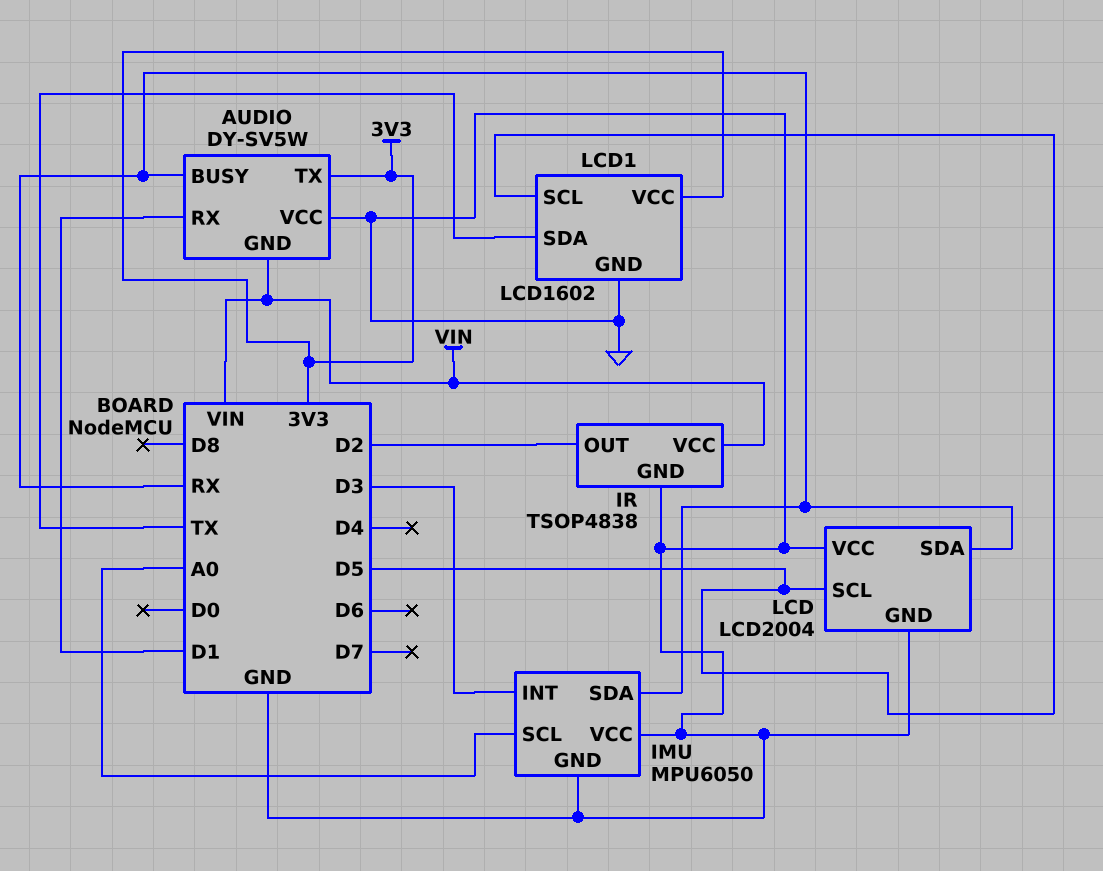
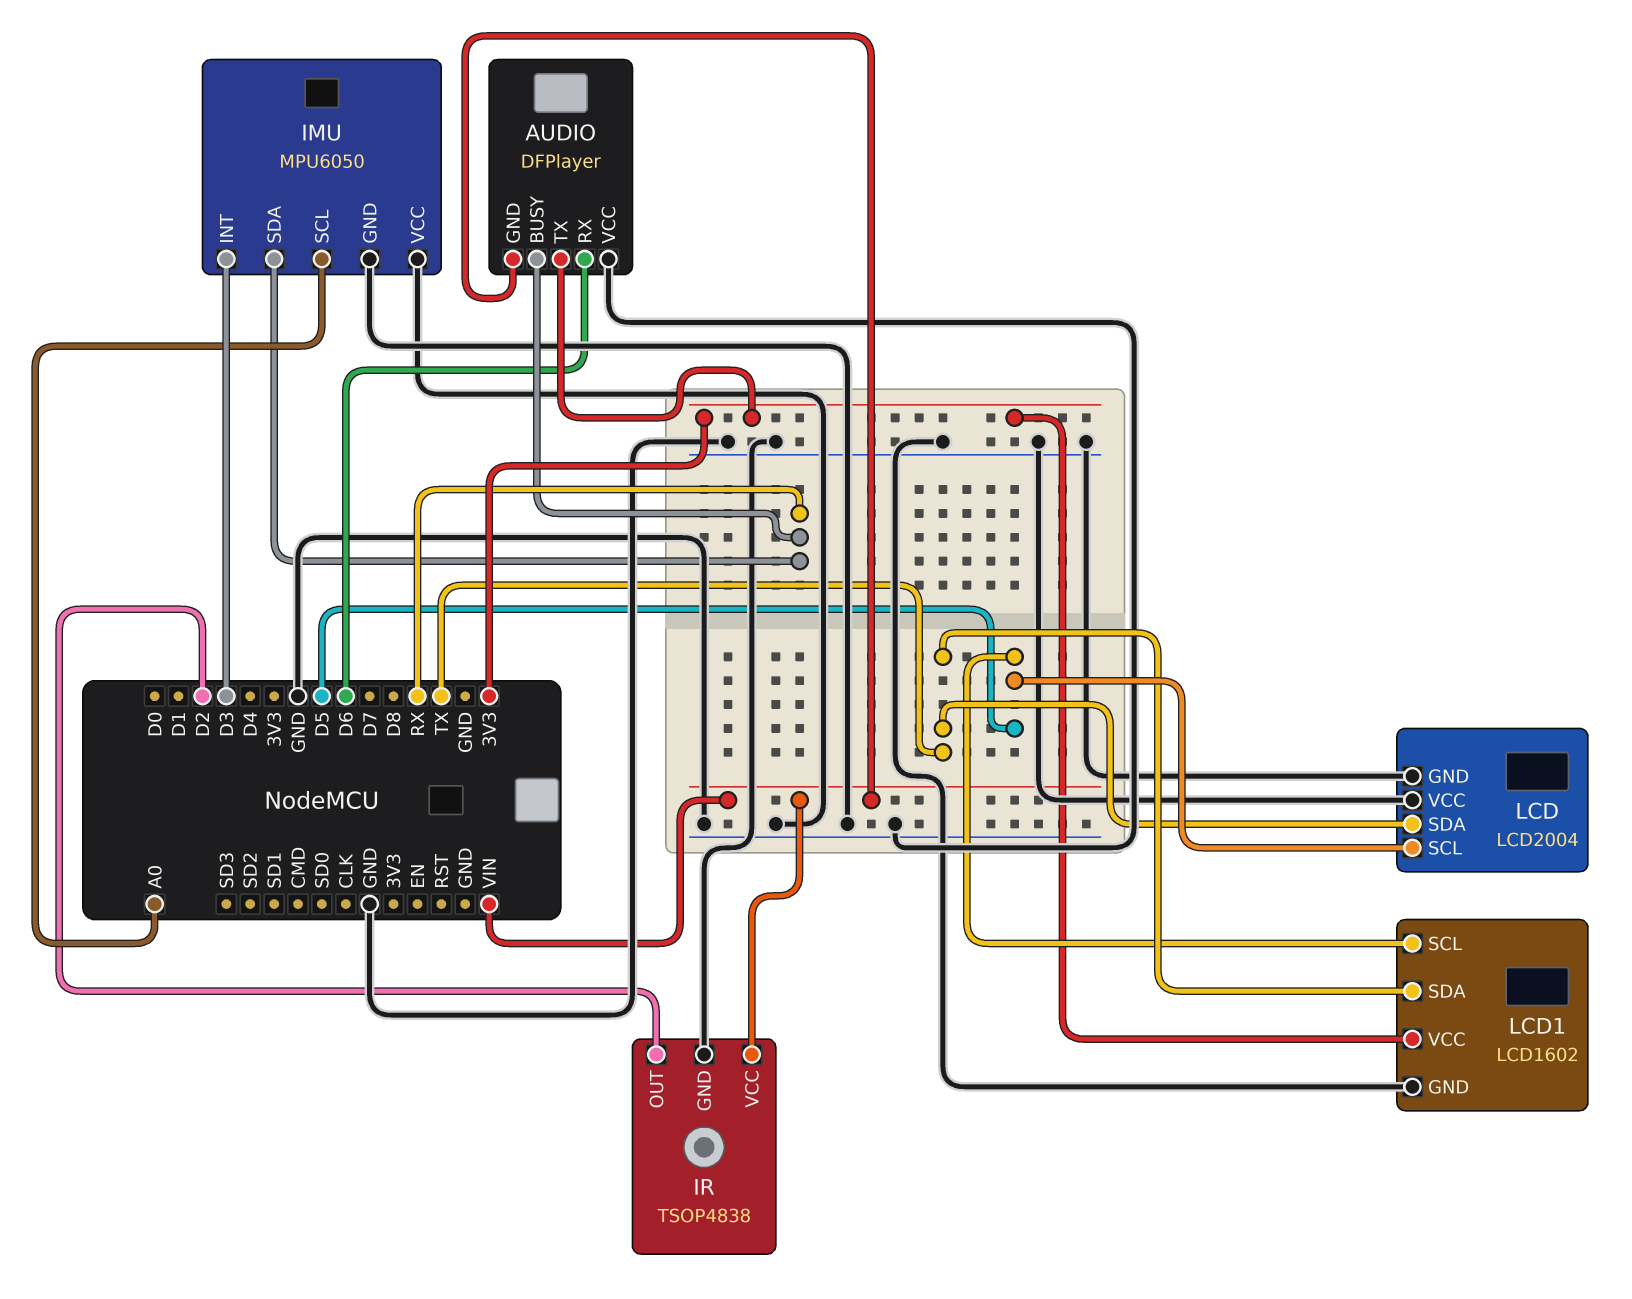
AUDIO: DY-SV5W -> DFPlayer
AUDIO pin RX: D1 -> D6
LCD pin SDA: RX -> TX

